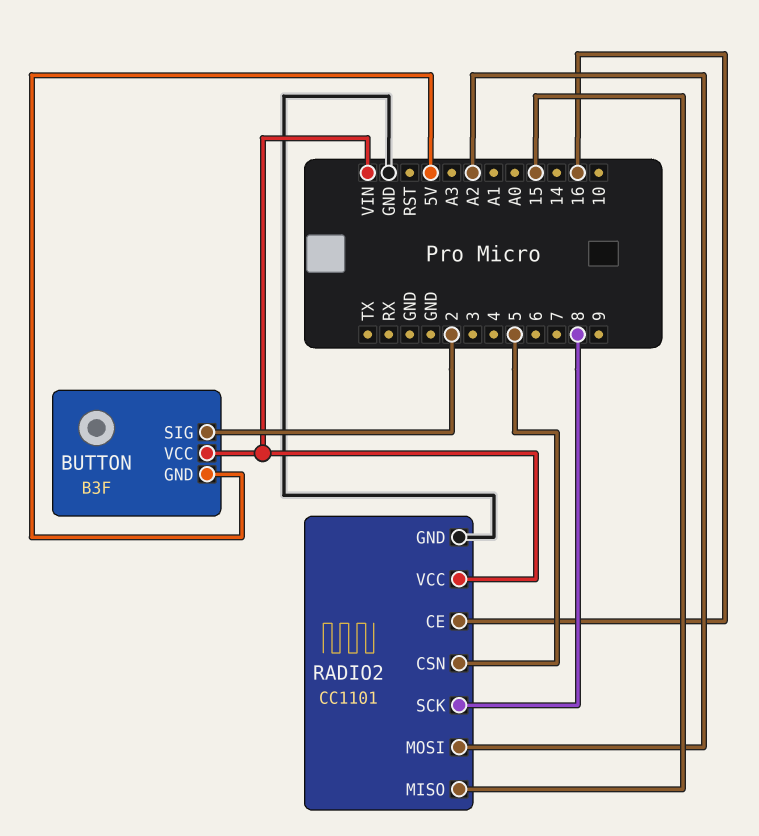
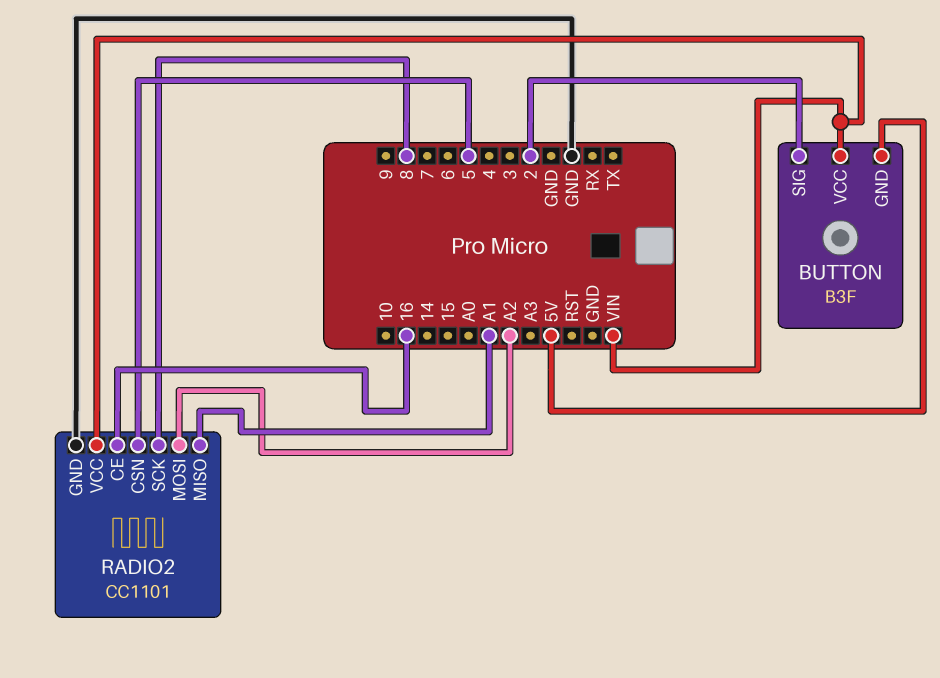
RADIO2 pin MISO: 15 -> A1

